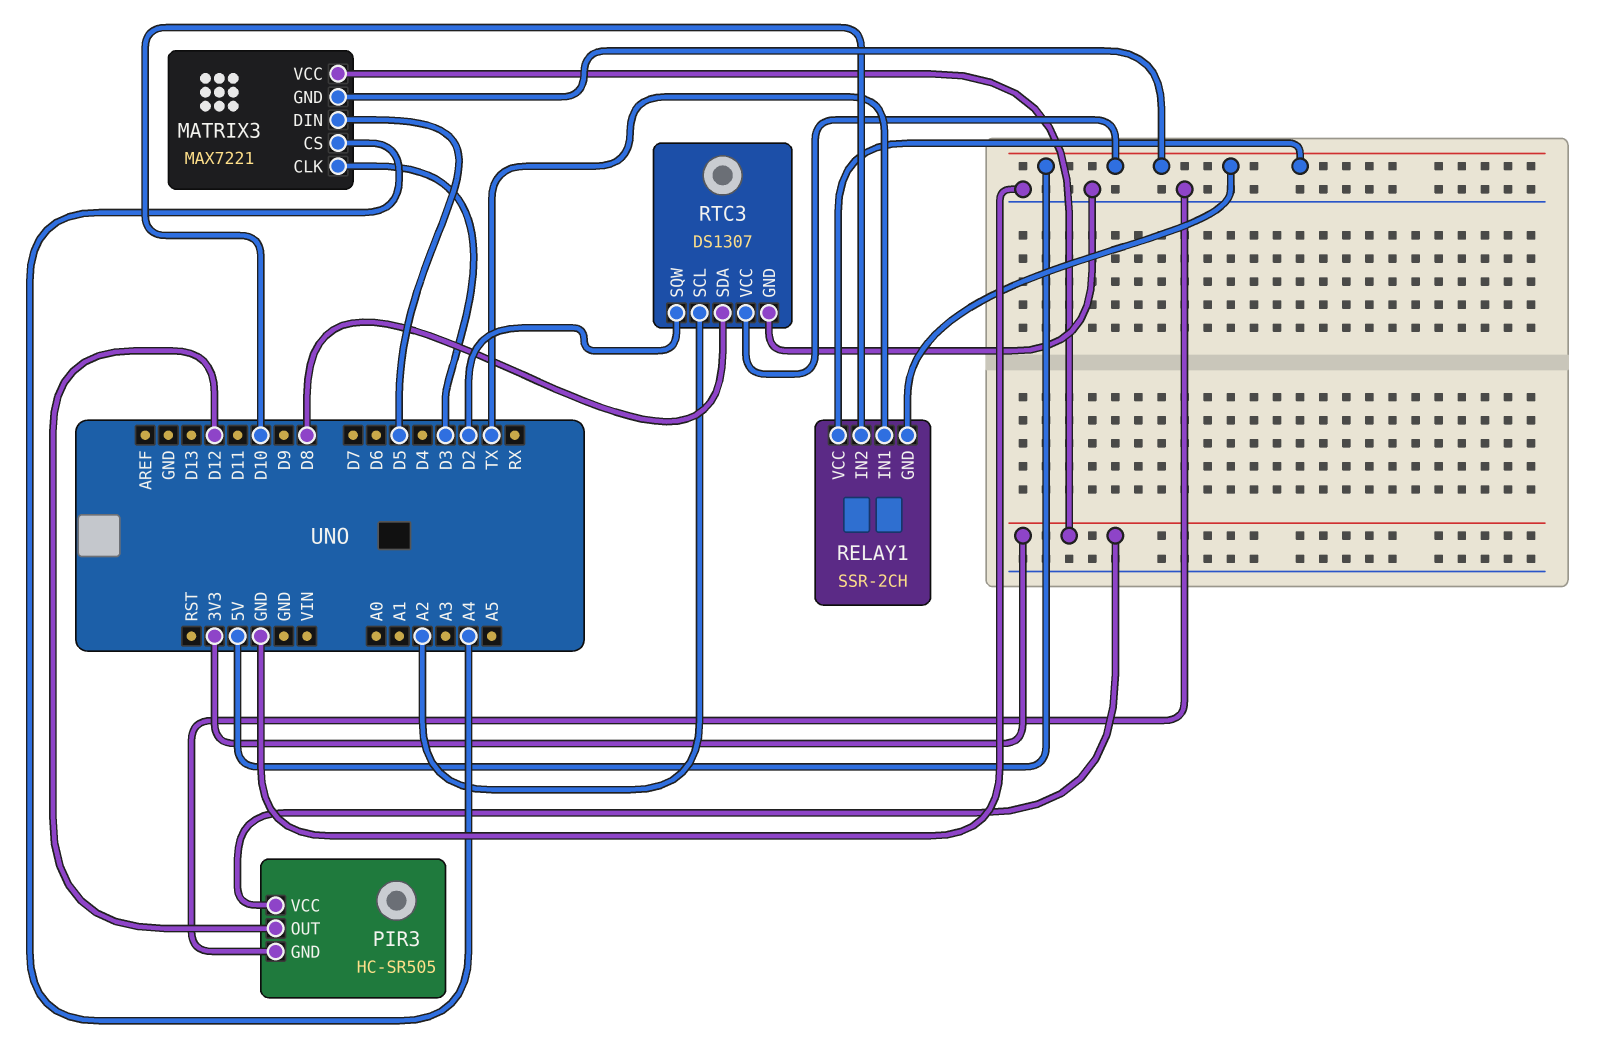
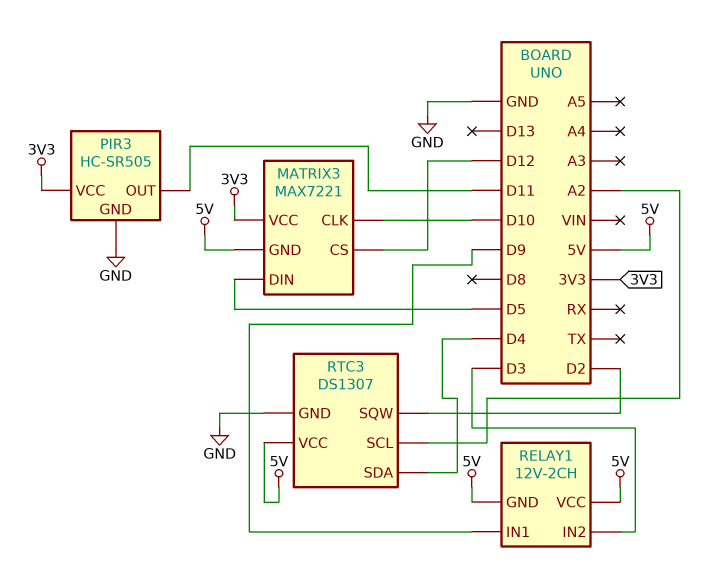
MATRIX3 pin CLK: D3 -> D10
MATRIX3 pin CS: A4 -> D12
PIR3 pin OUT: D12 -> D11
RELAY1: SSR-2CH -> 12V-2CH
RELAY1 pin IN1: TX -> D9
RELAY1 pin IN2: D10 -> D3
RTC3 pin SDA: D8 -> D4

